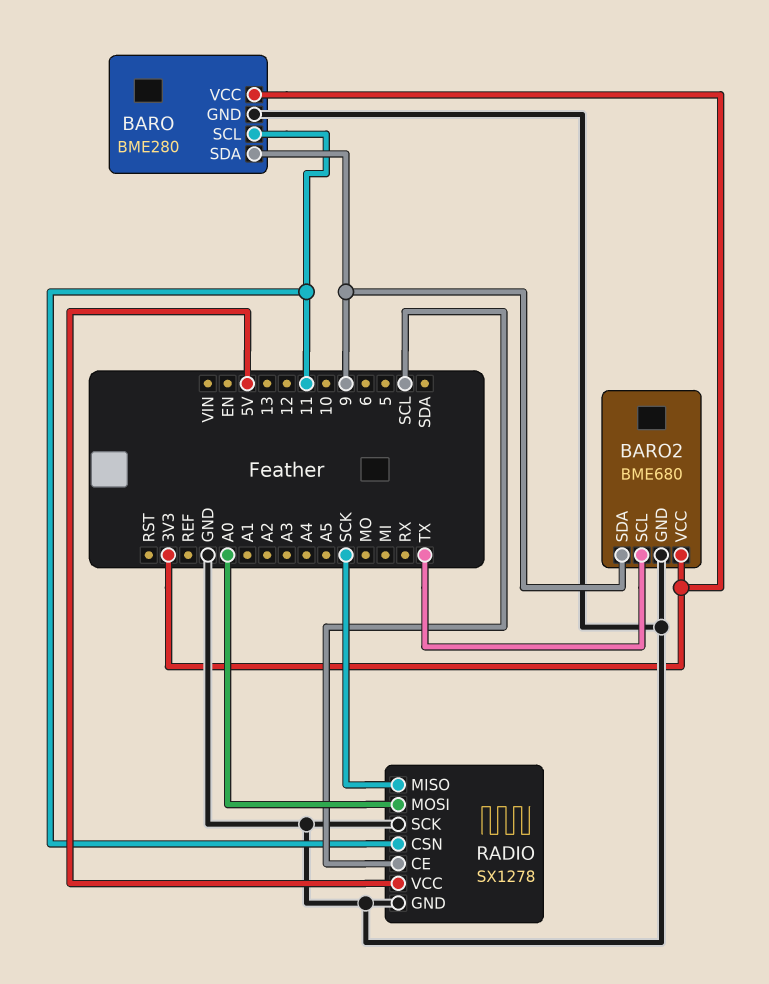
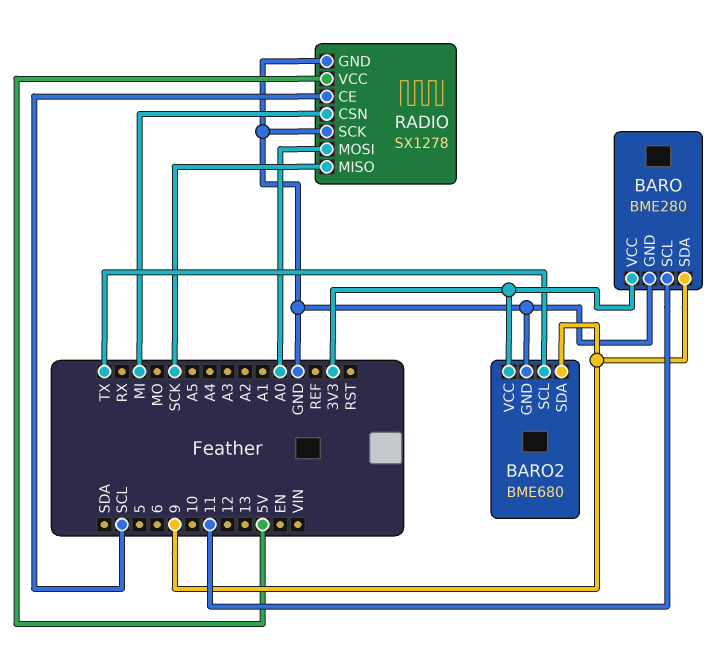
RADIO pin CSN: 11 -> MI

